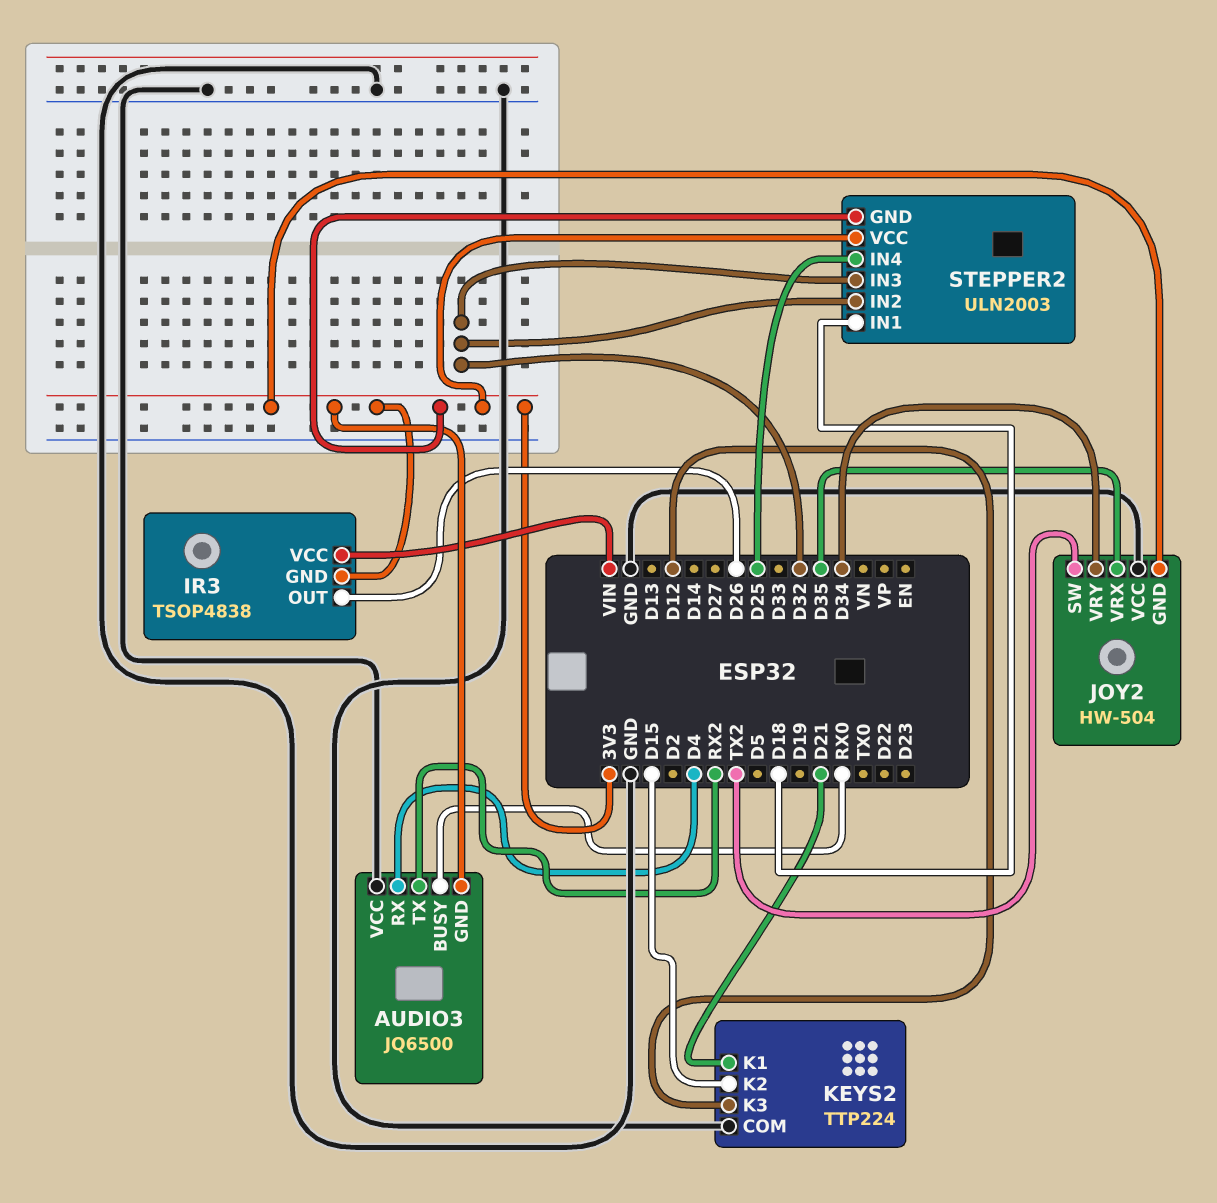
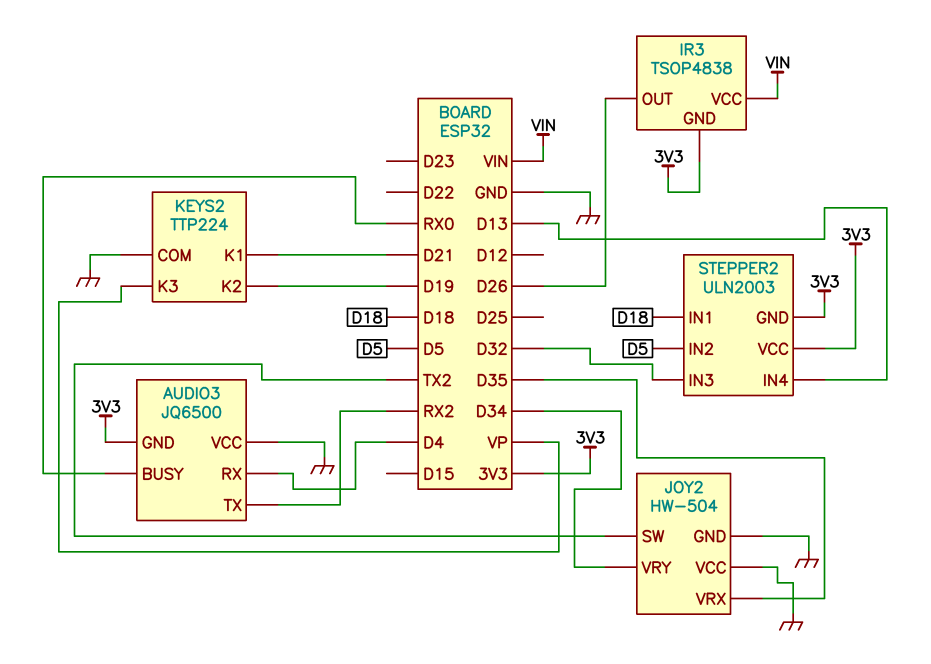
JOY2 pin GND: 3V3 -> GND
KEYS2 pin K2: D15 -> D19
KEYS2 pin K3: D12 -> VP
STEPPER2 pin IN2: D32 -> D5
STEPPER2 pin IN4: D25 -> D13

